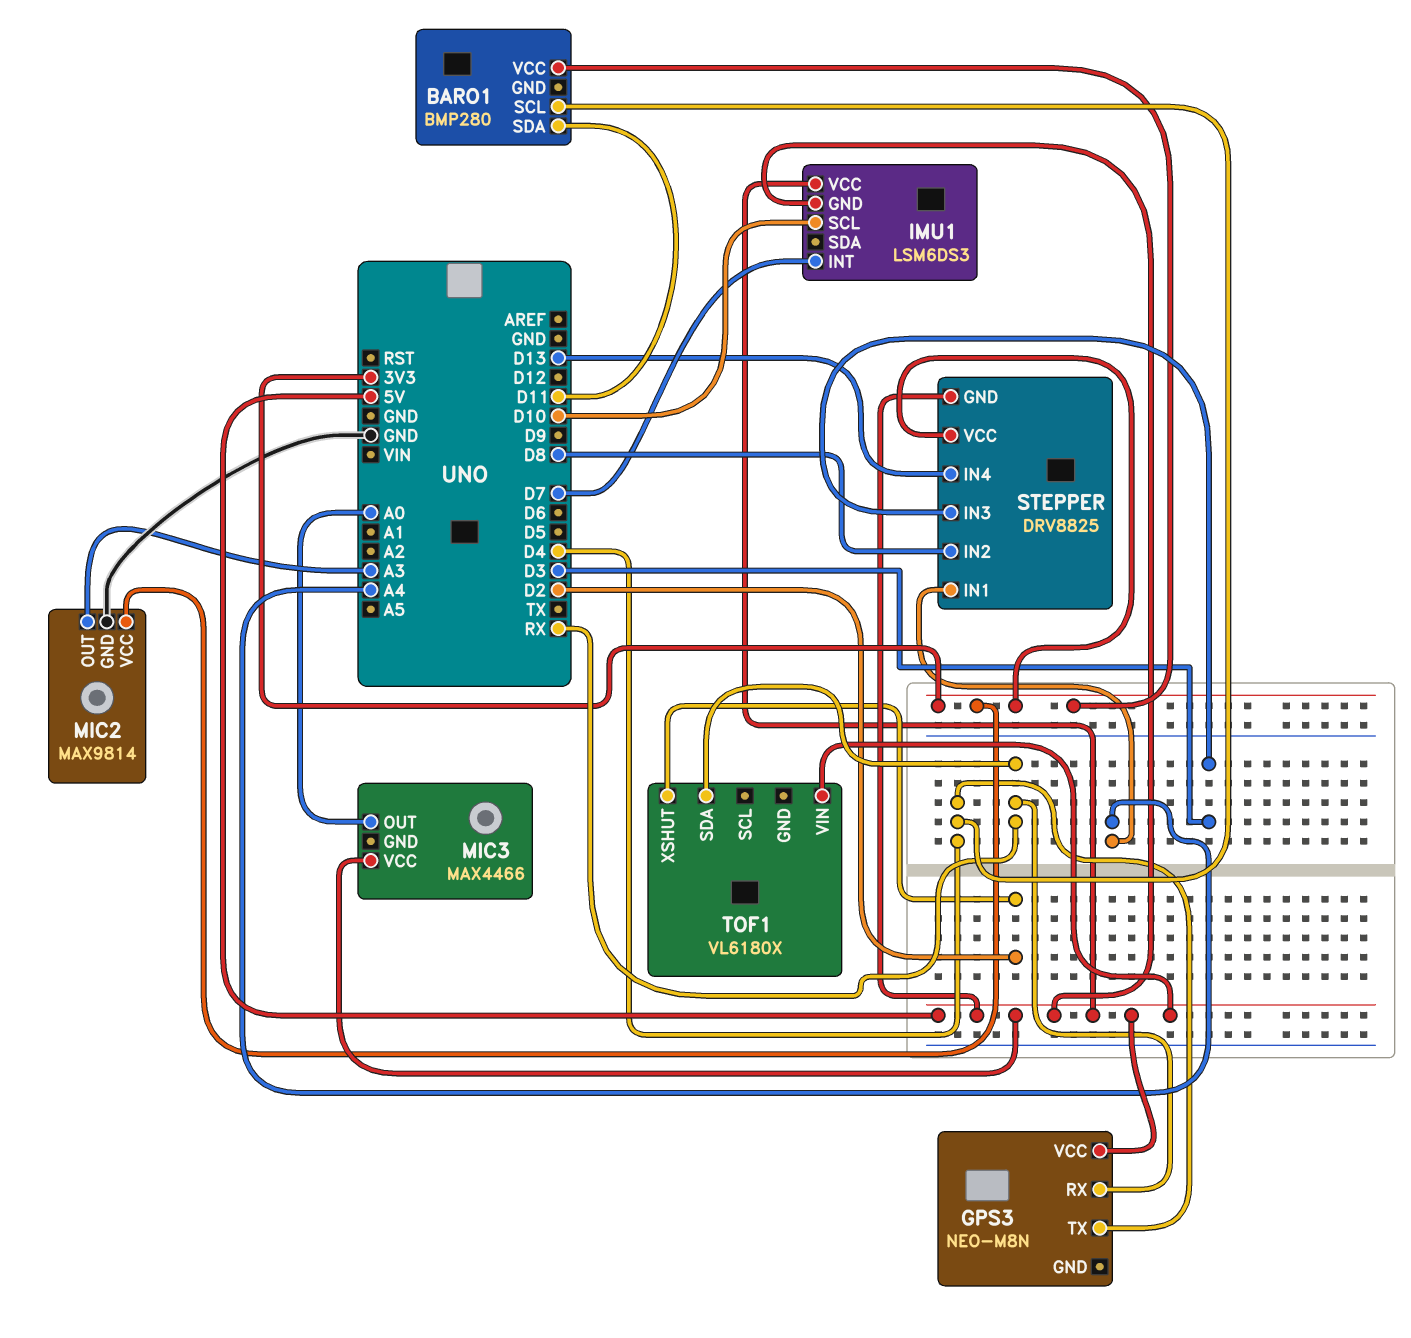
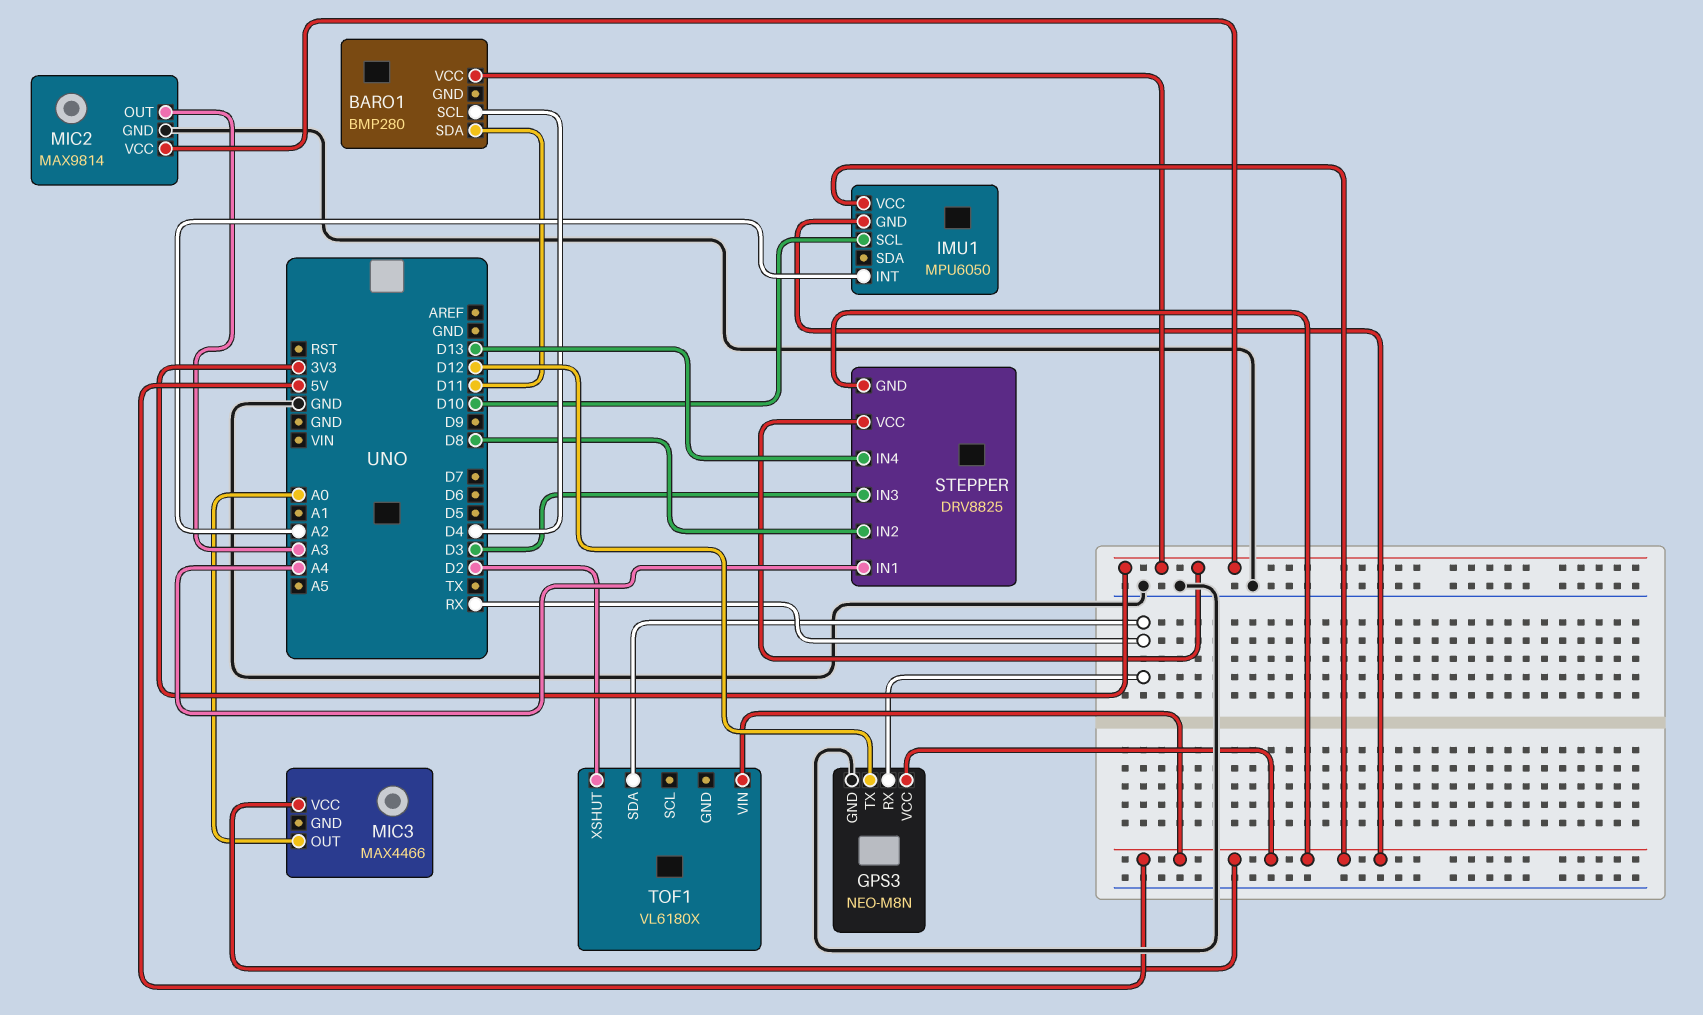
GPS3 pin GND: none -> GND
GPS3 pin TX: D4 -> D12
IMU1: LSM6DS3 -> MPU6050
IMU1 pin INT: D7 -> A2

